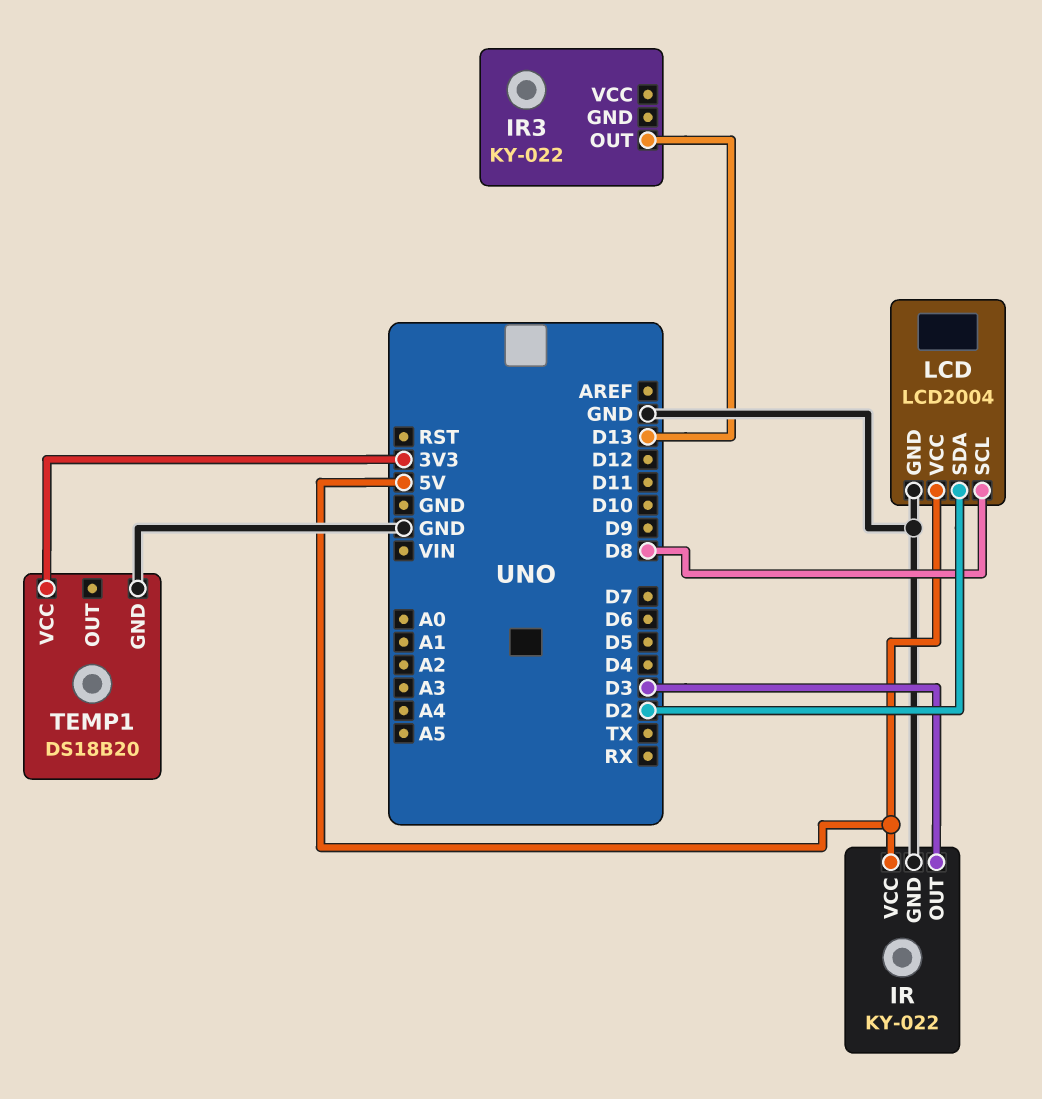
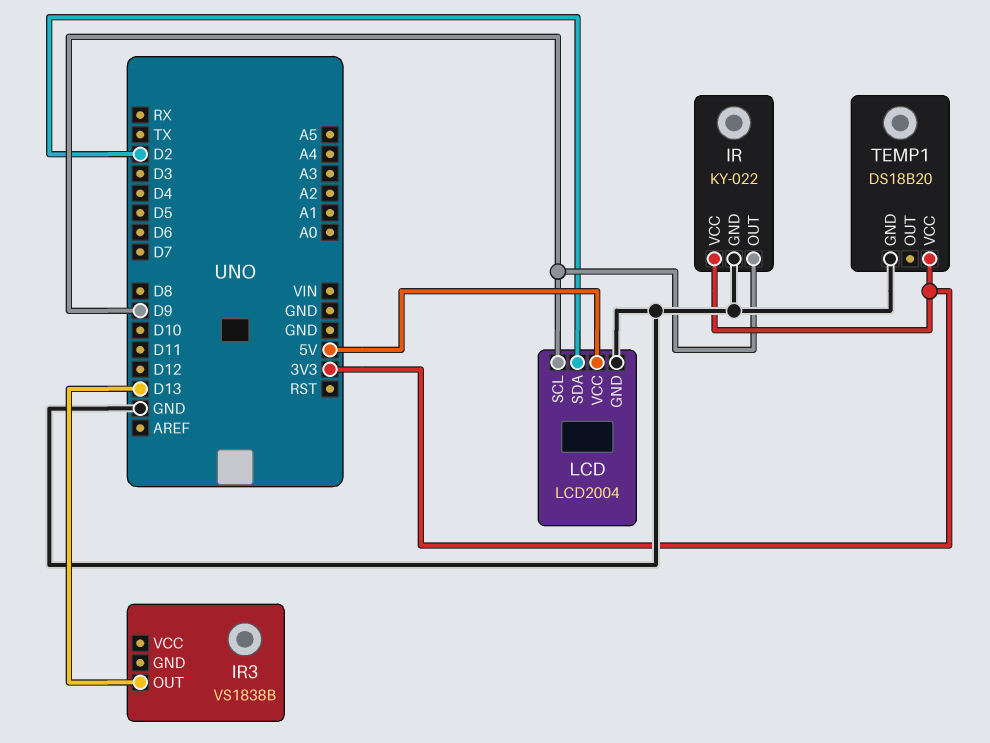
IR pin OUT: D3 -> D9
IR pin VCC: 5V -> 3V3
IR3: KY-022 -> VS1838B
LCD pin SCL: D8 -> D9

